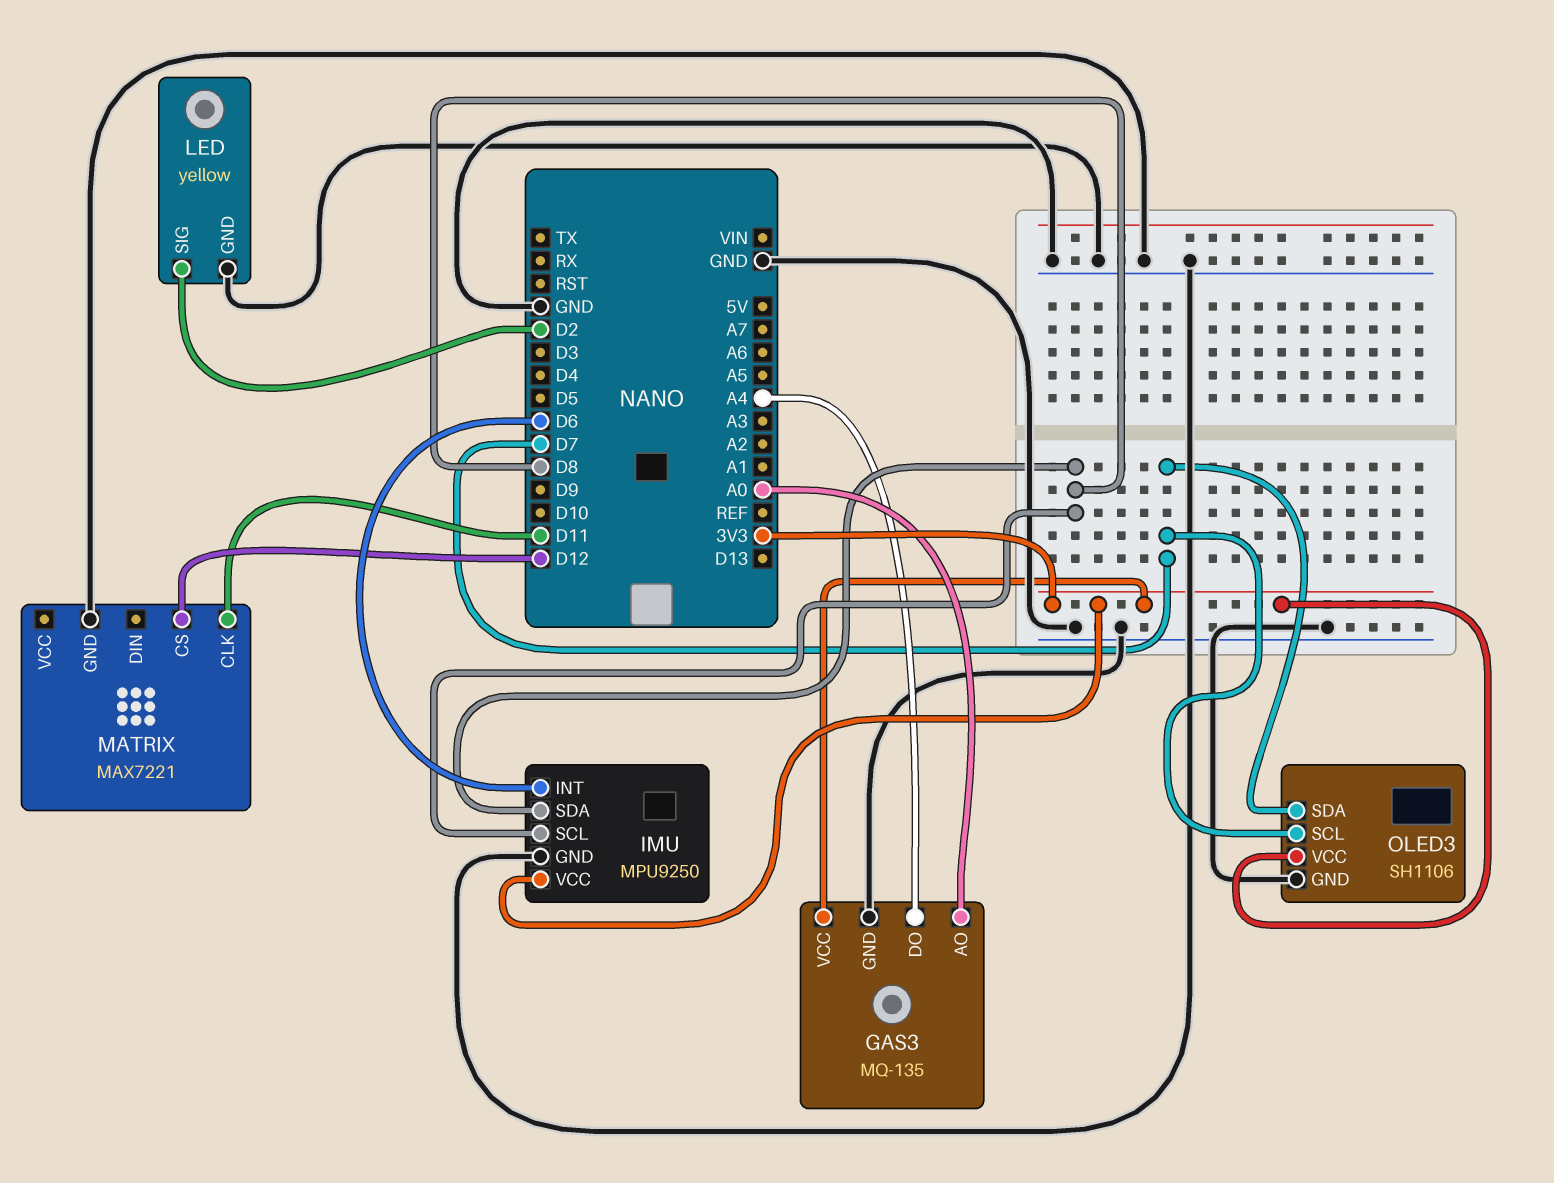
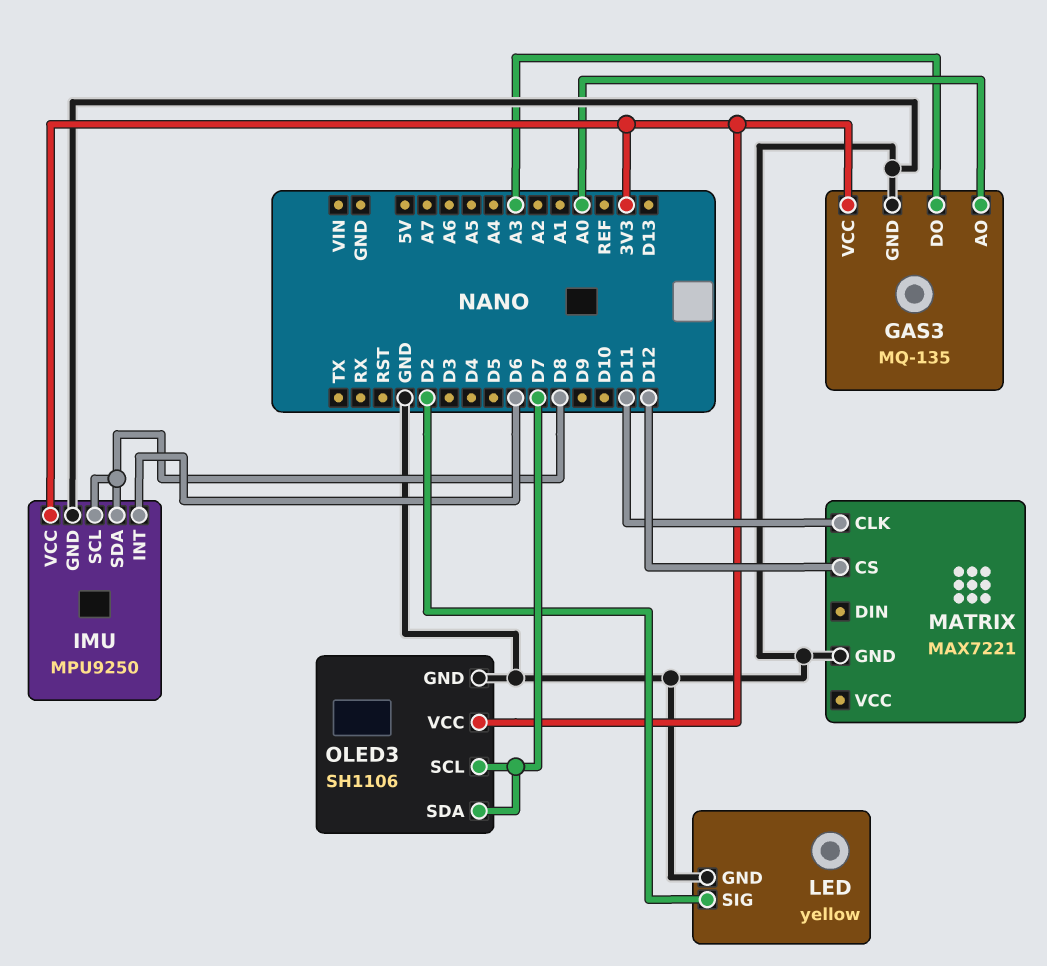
GAS3 pin DO: A4 -> A3

